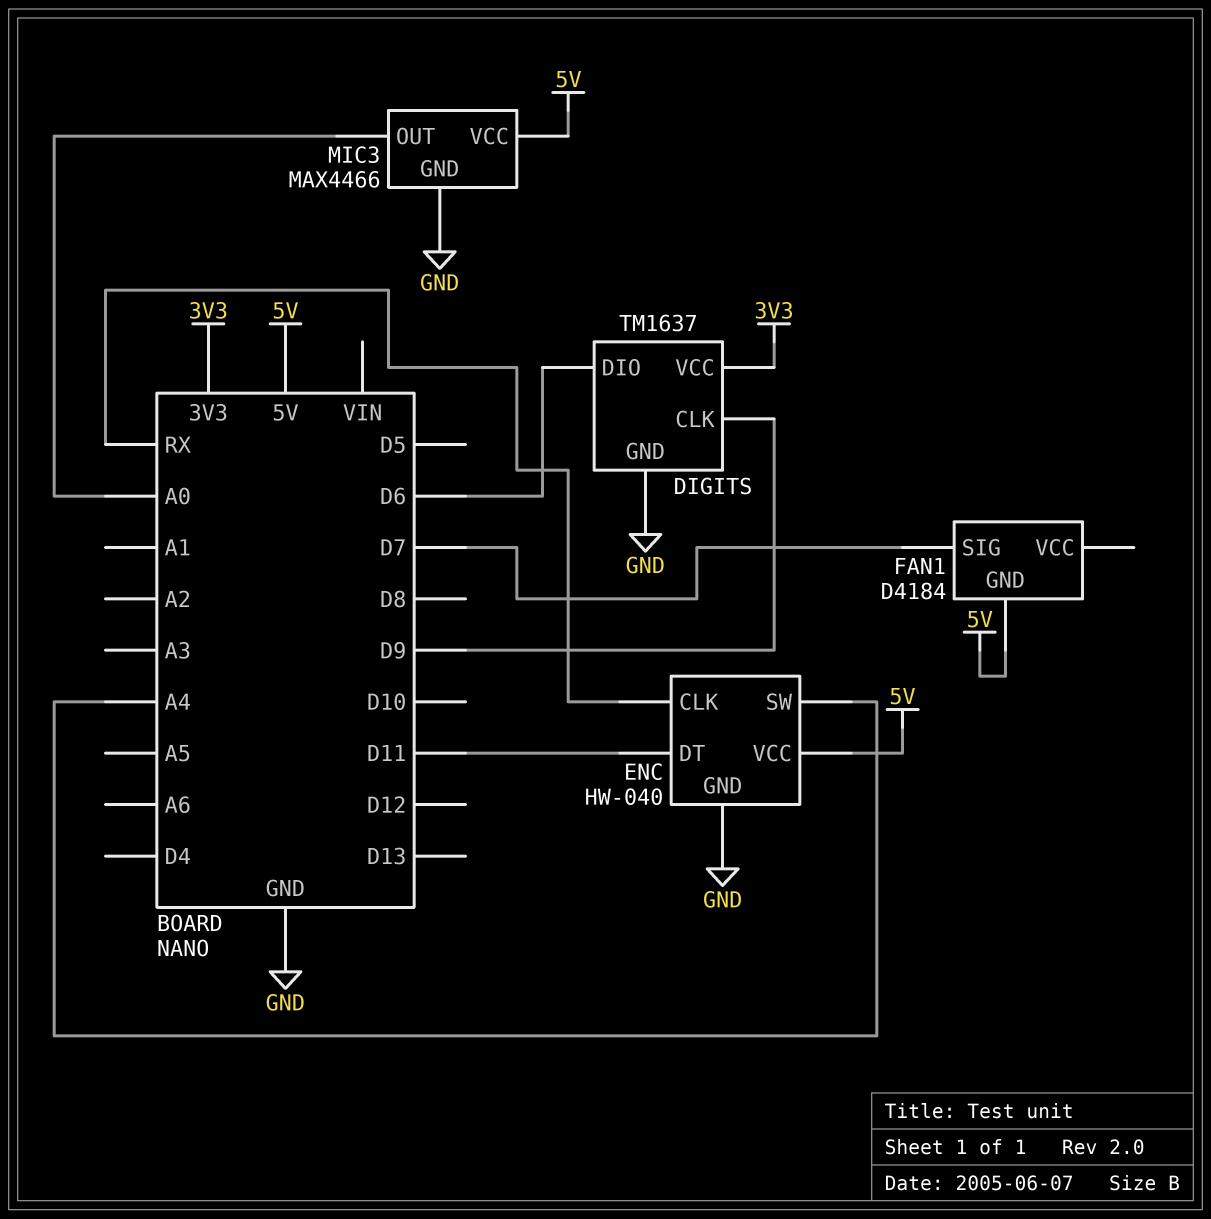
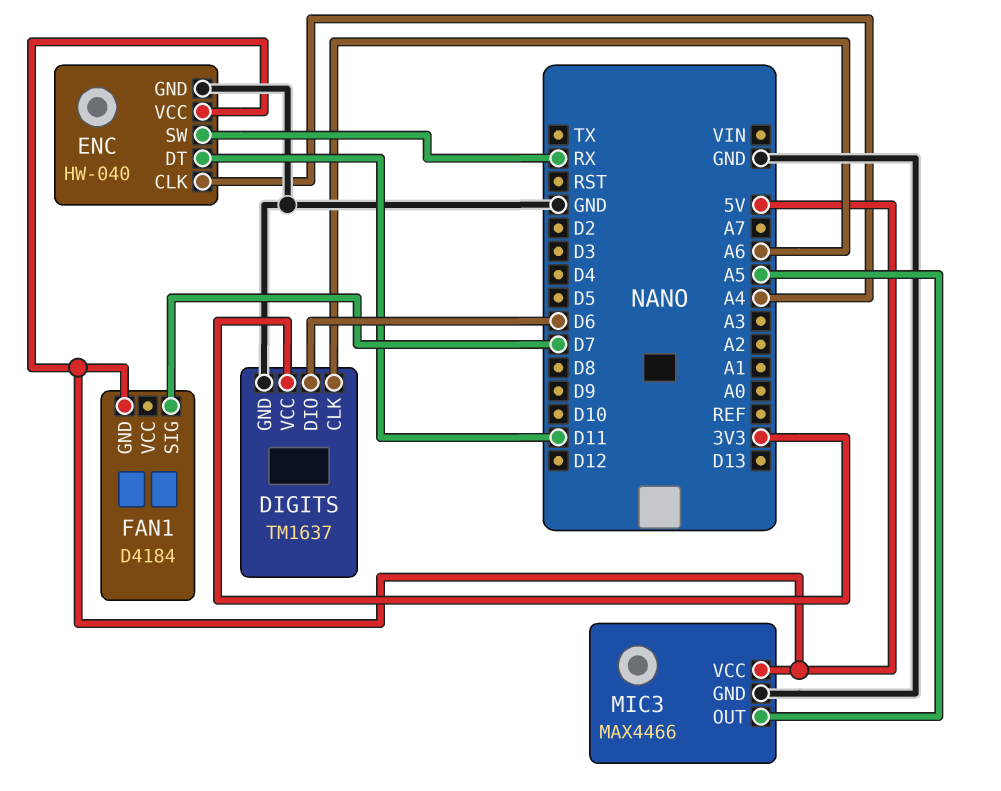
DIGITS pin CLK: D9 -> A6
ENC pin CLK: RX -> A4
ENC pin SW: A4 -> RX
MIC3 pin OUT: A0 -> A5

